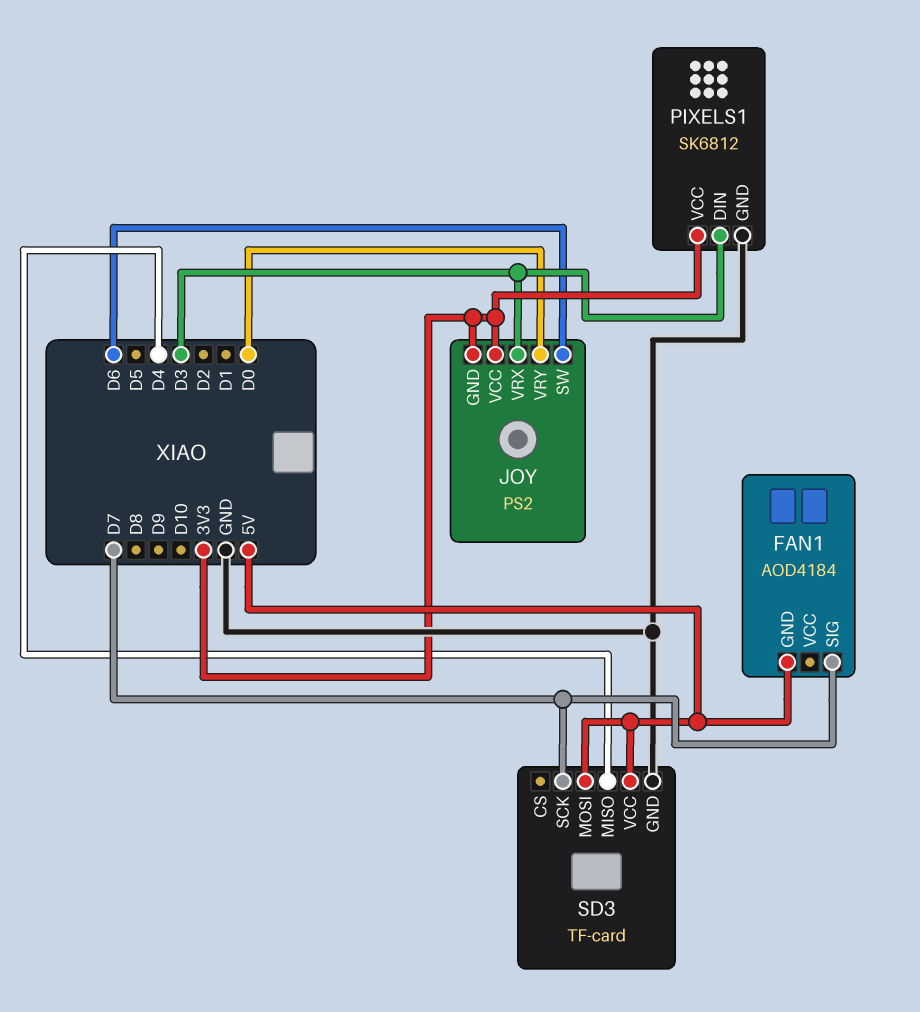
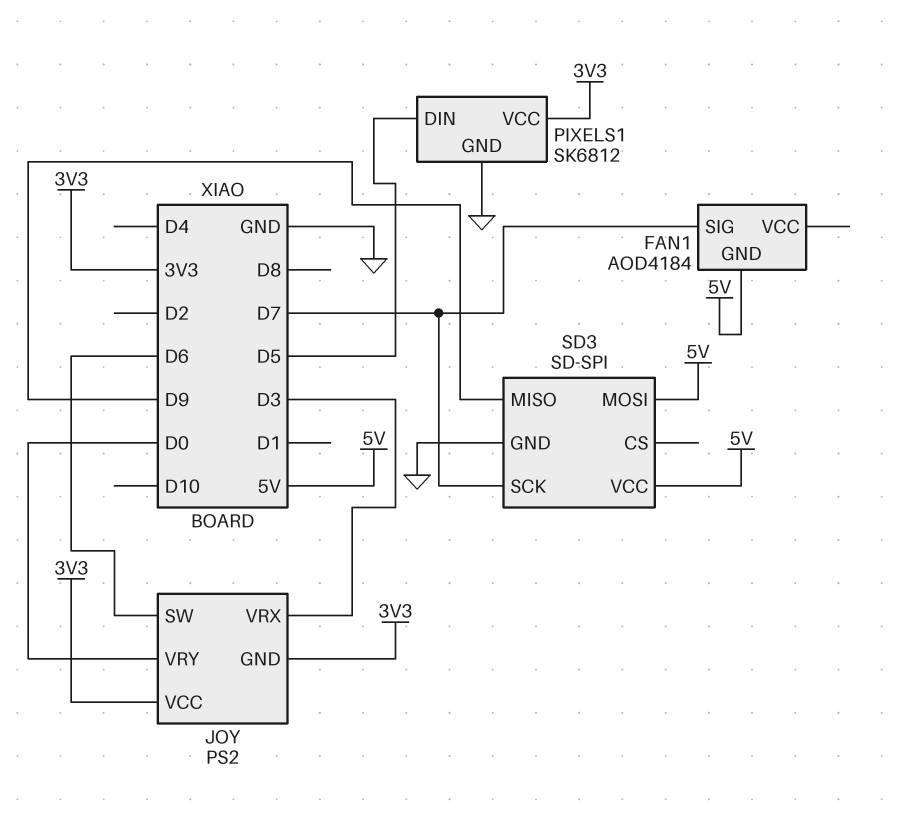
PIXELS1 pin DIN: D3 -> D5
SD3: TF-card -> SD-SPI
SD3 pin MISO: D4 -> D9

